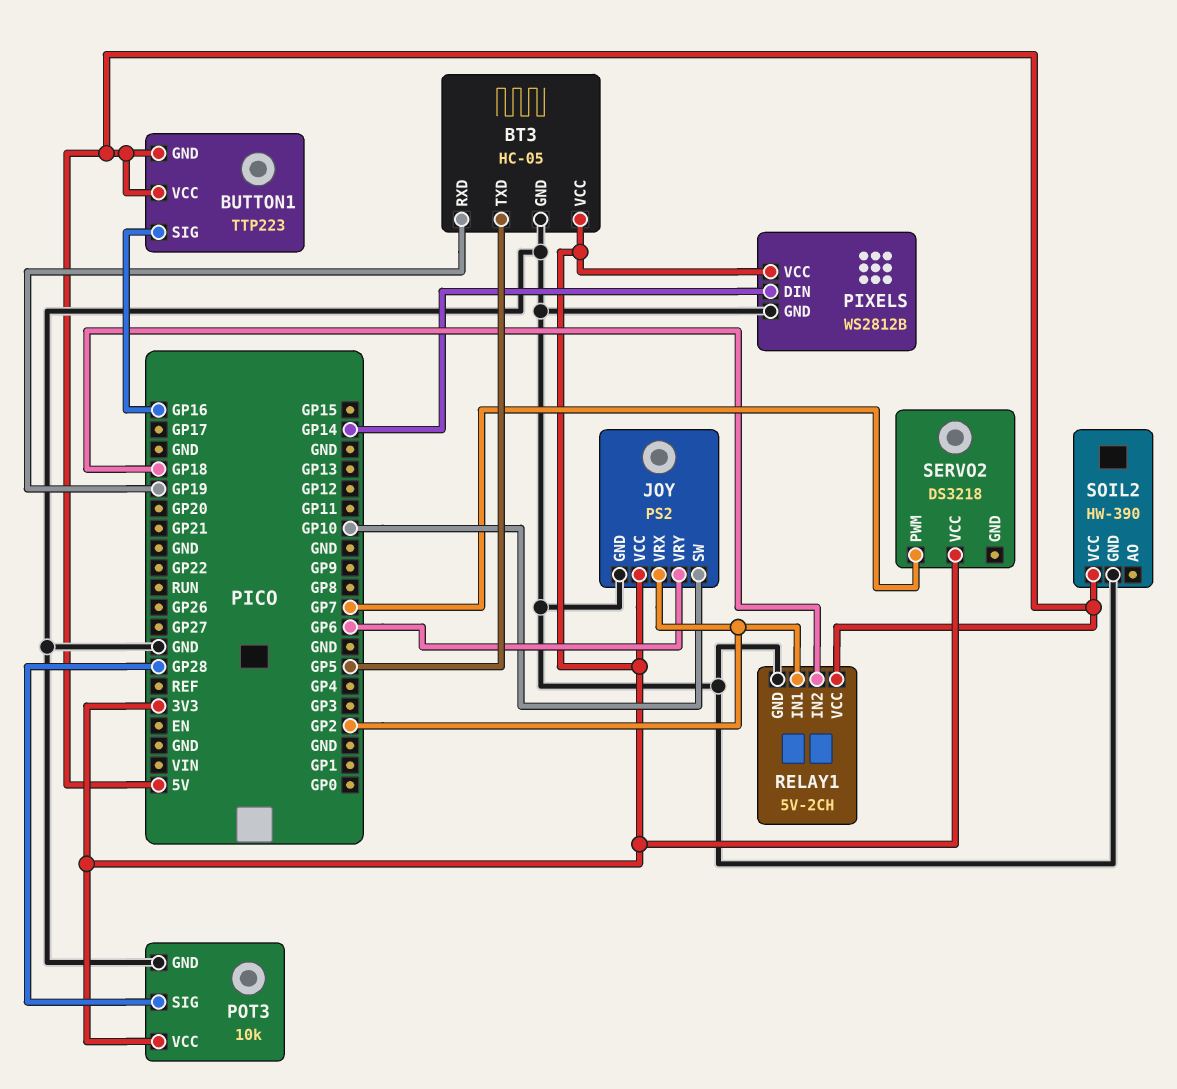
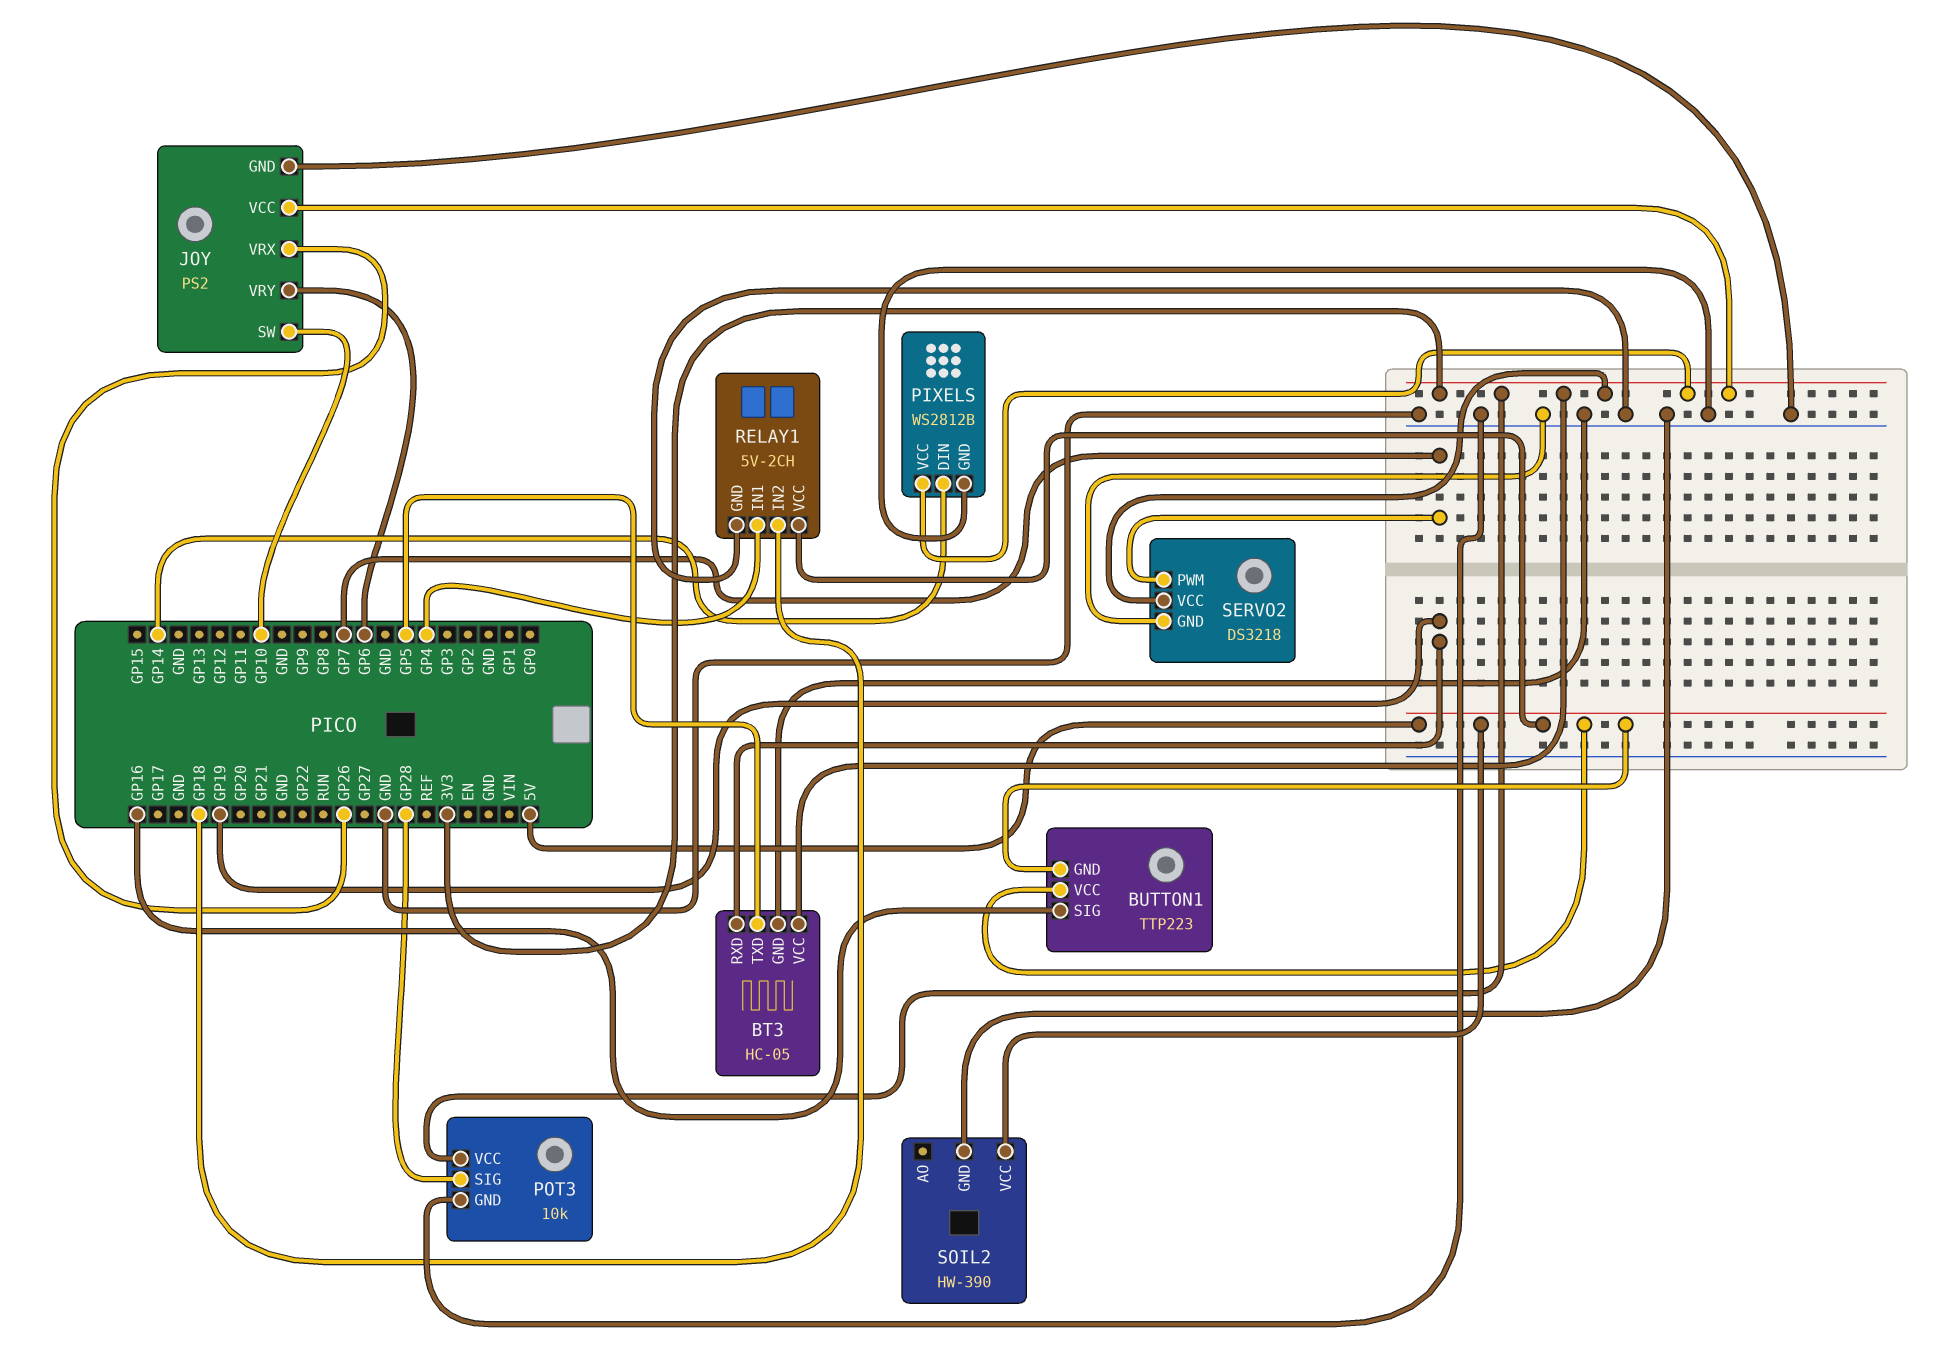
JOY pin VRX: GP2 -> GP26
RELAY1 pin IN1: GP2 -> GP4
SERVO2 pin GND: none -> GND

